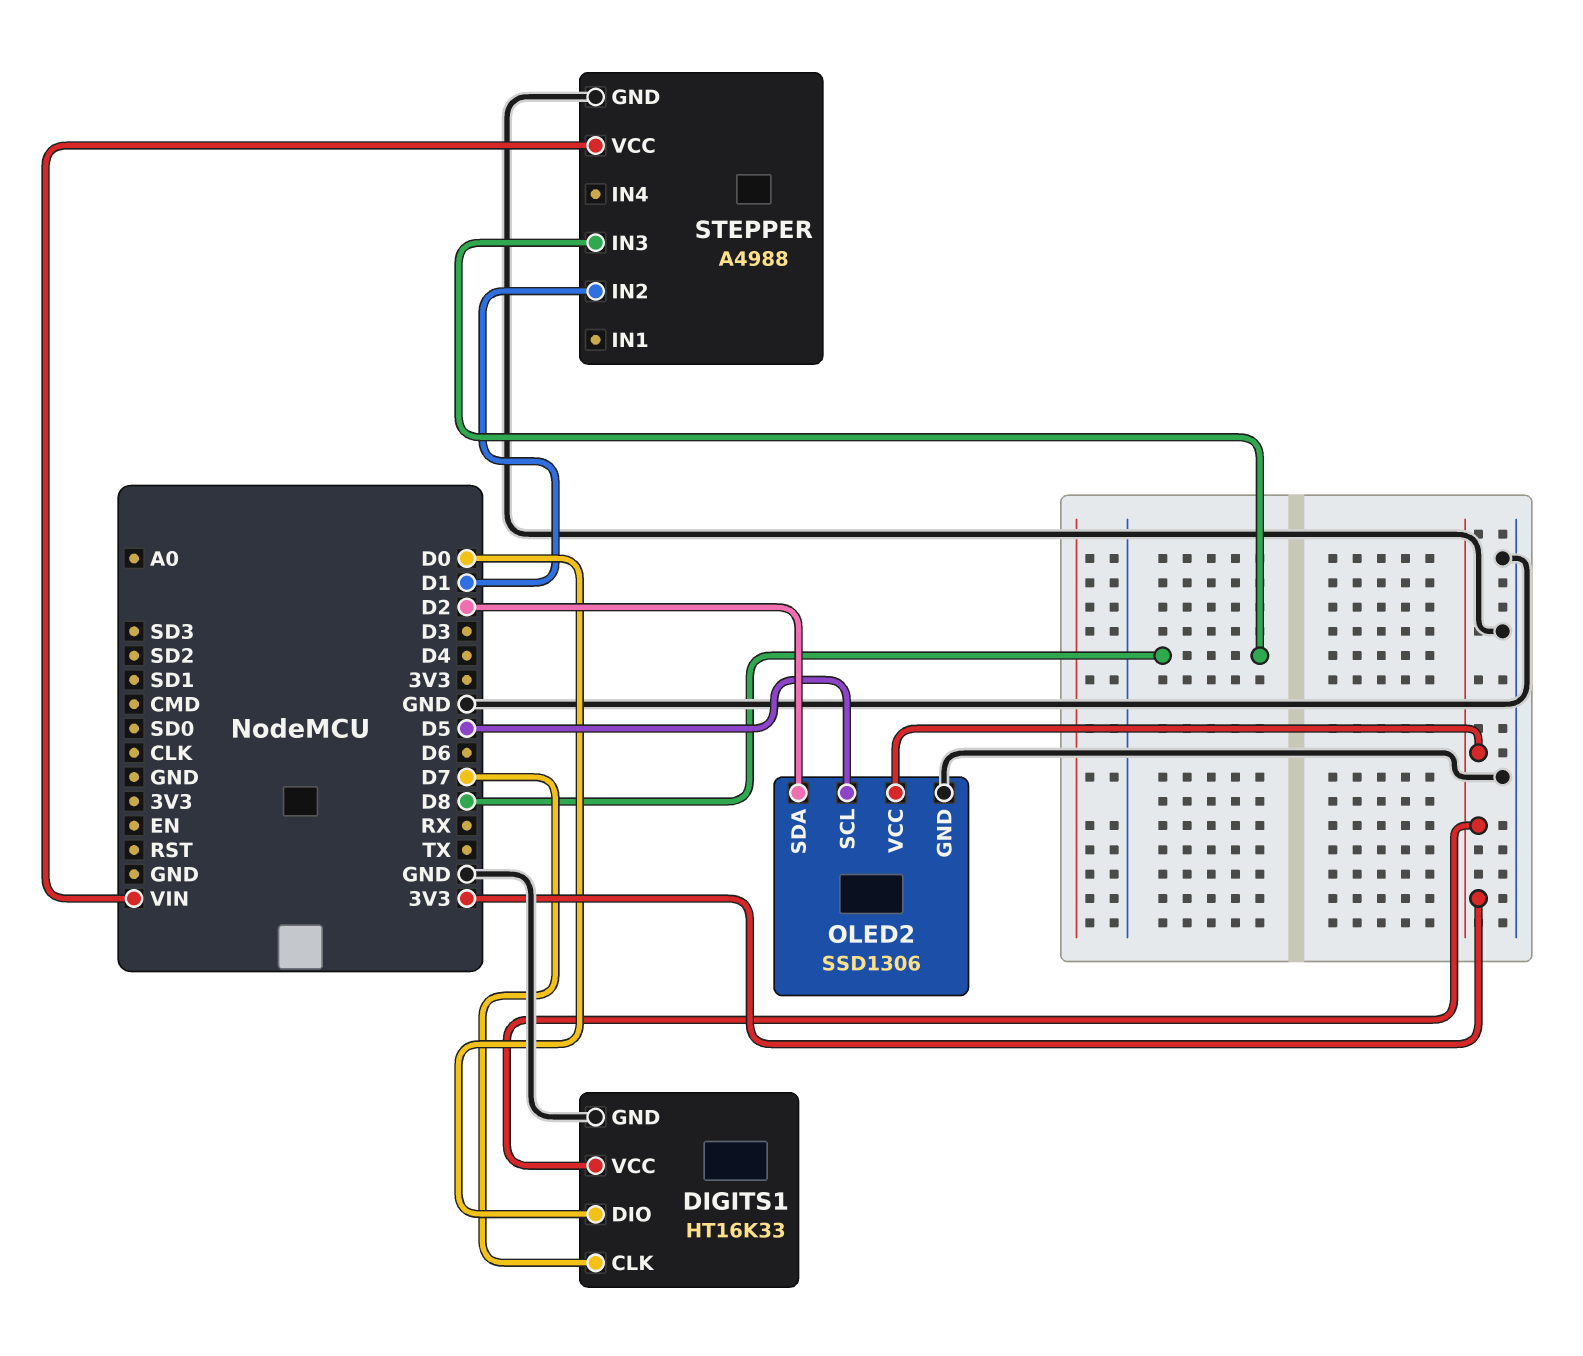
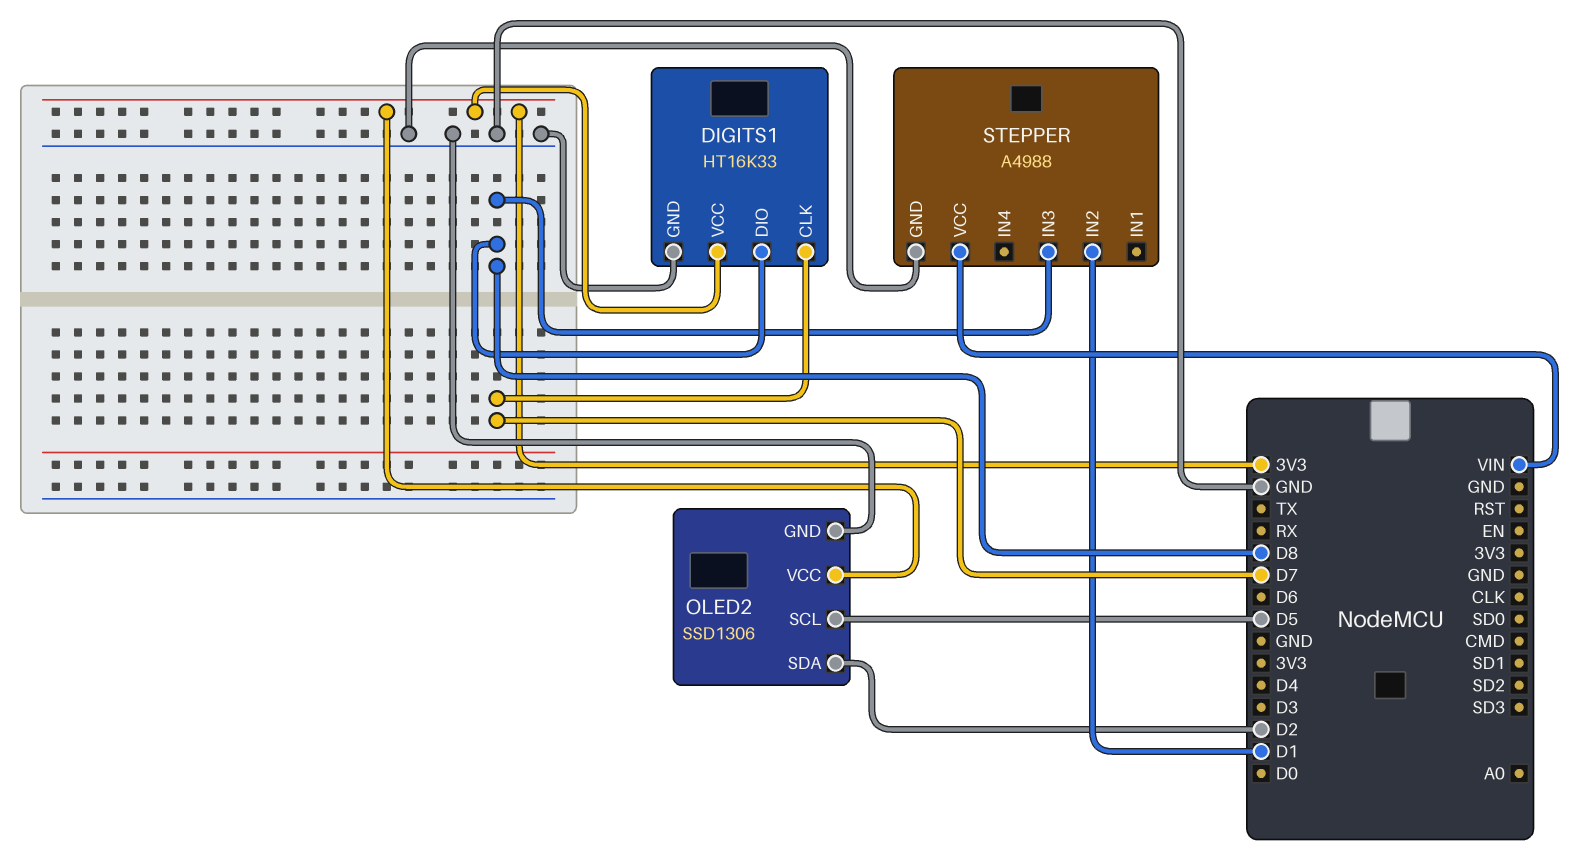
DIGITS1 pin DIO: D0 -> D8

